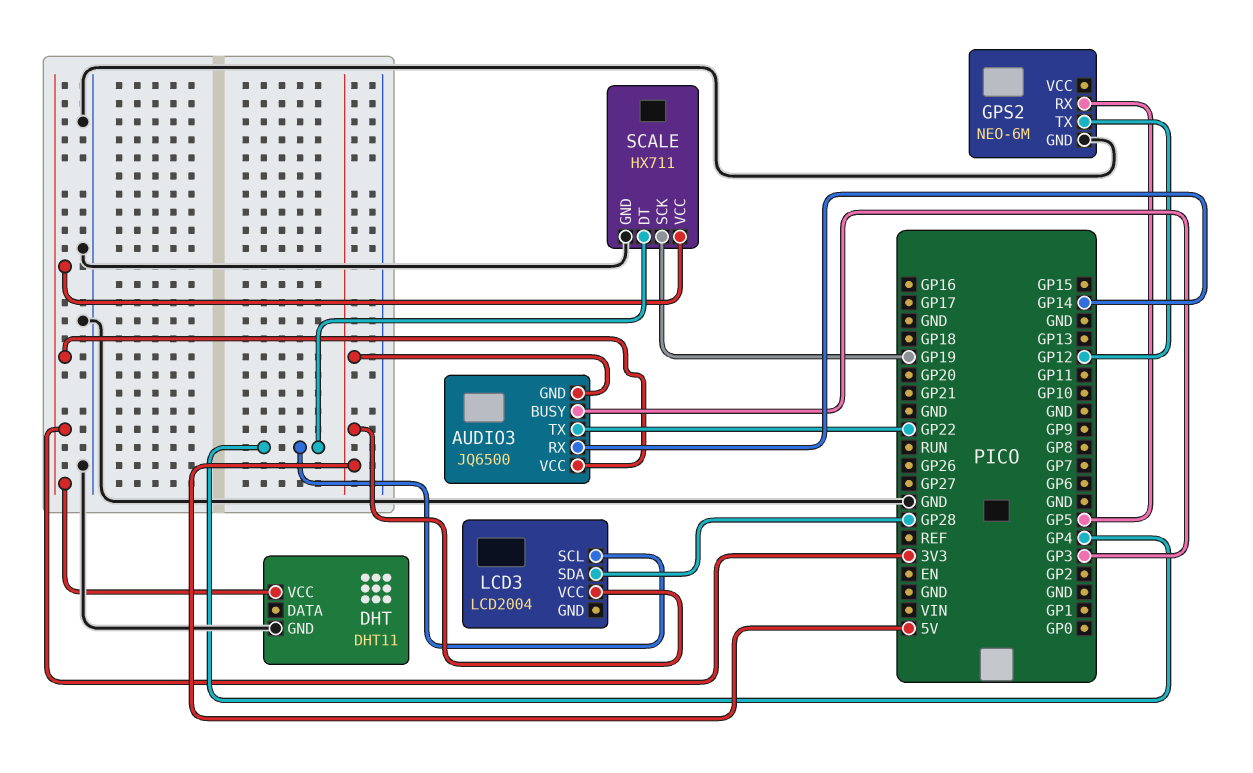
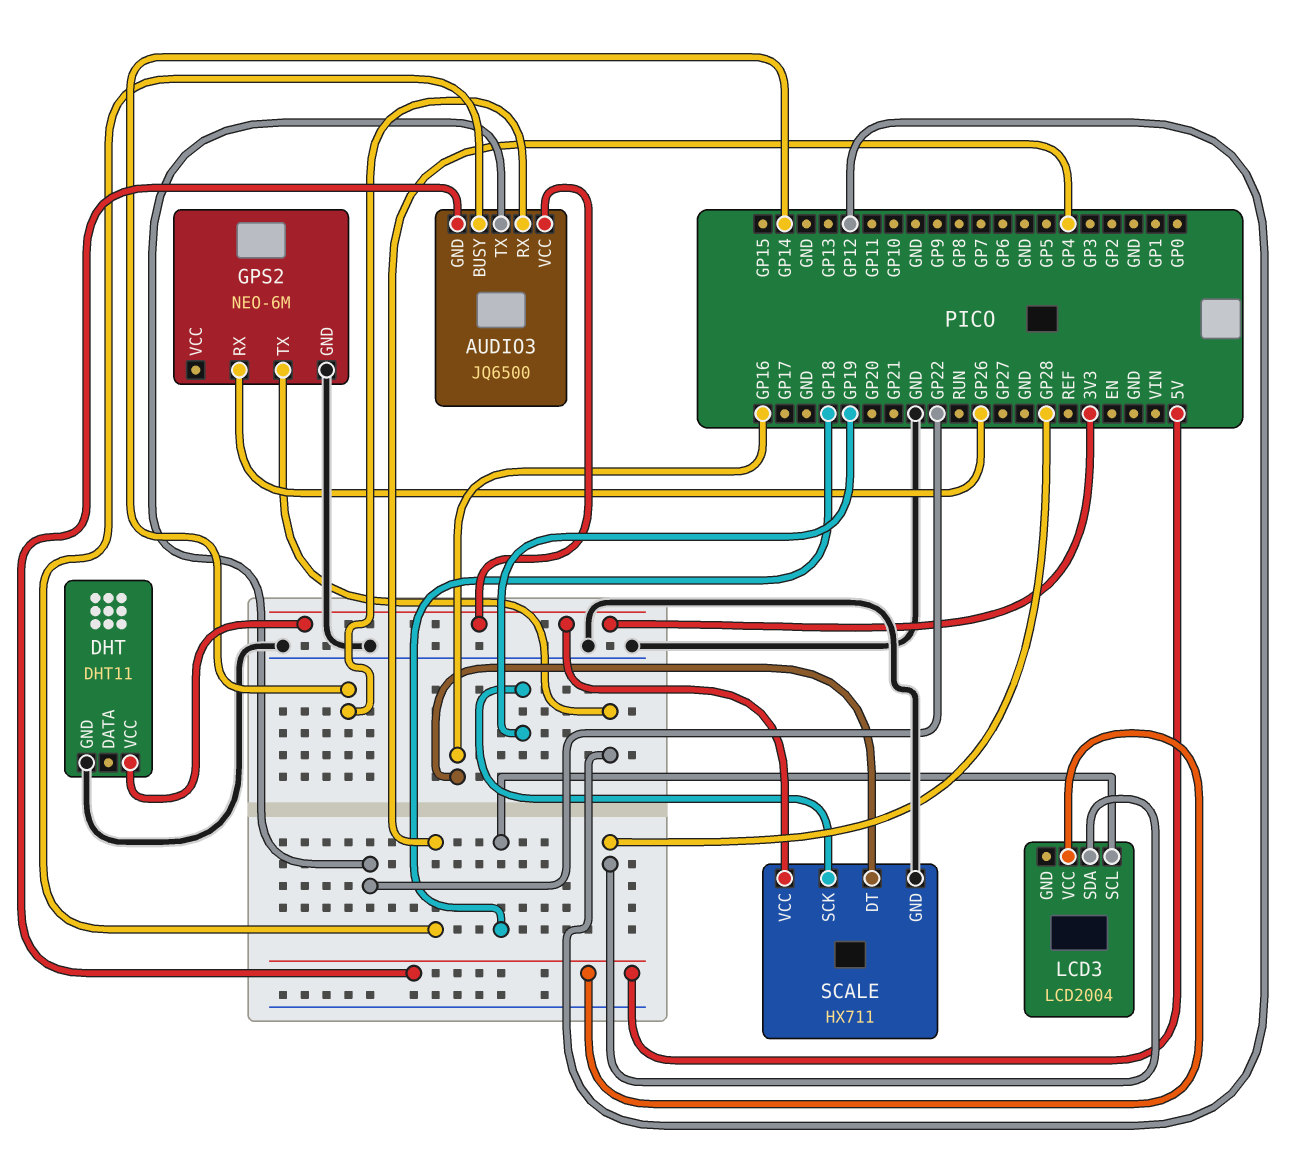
AUDIO3 pin BUSY: GP3 -> GP4
GPS2 pin RX: GP5 -> GP26
LCD3 pin SCL: GP4 -> GP18
SCALE pin DT: GP4 -> GP16

